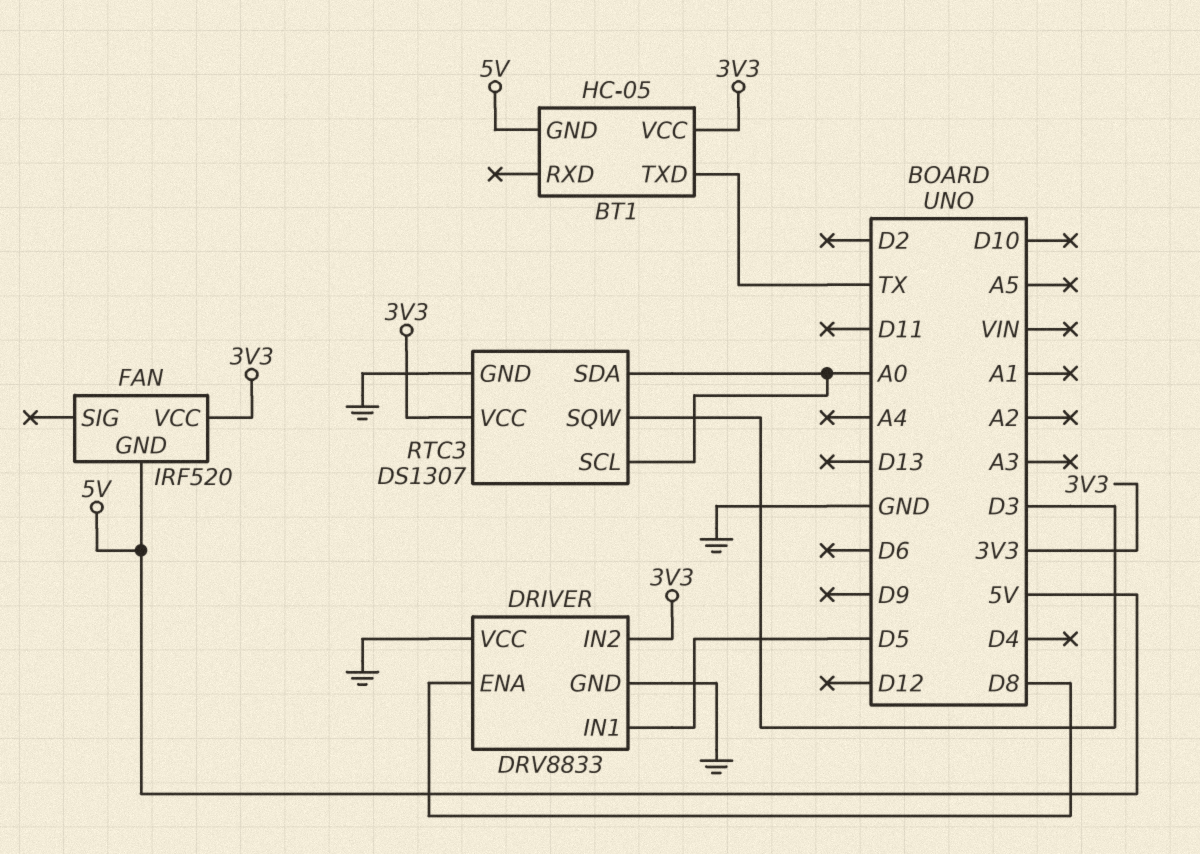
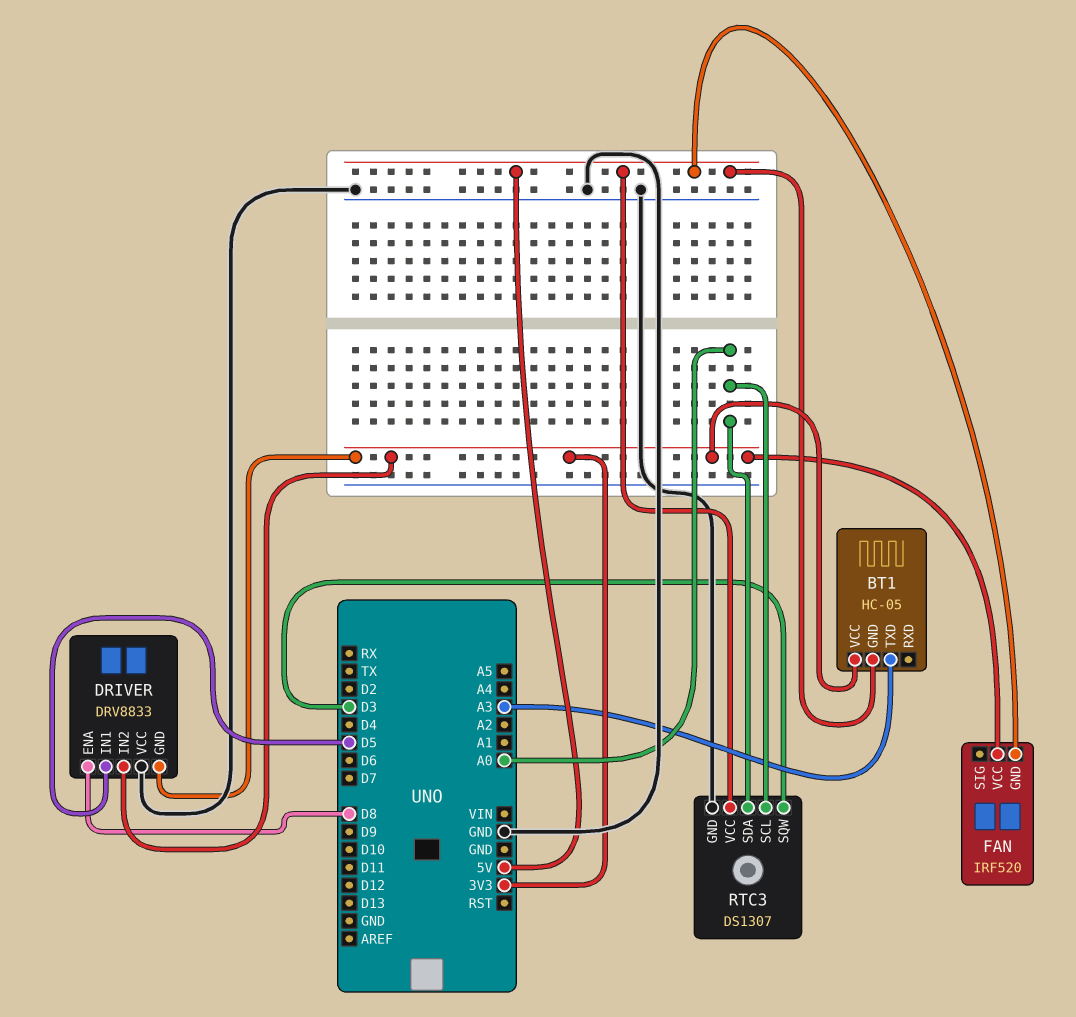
BT1 pin TXD: TX -> A3
DRIVER pin GND: GND -> 3V3
RTC3 pin VCC: 3V3 -> 5V

